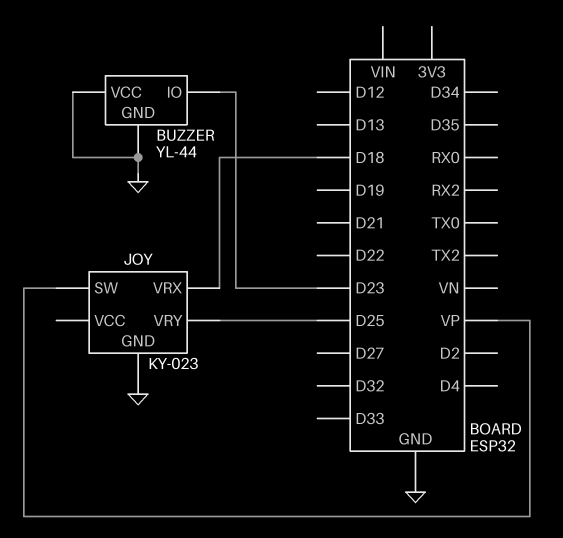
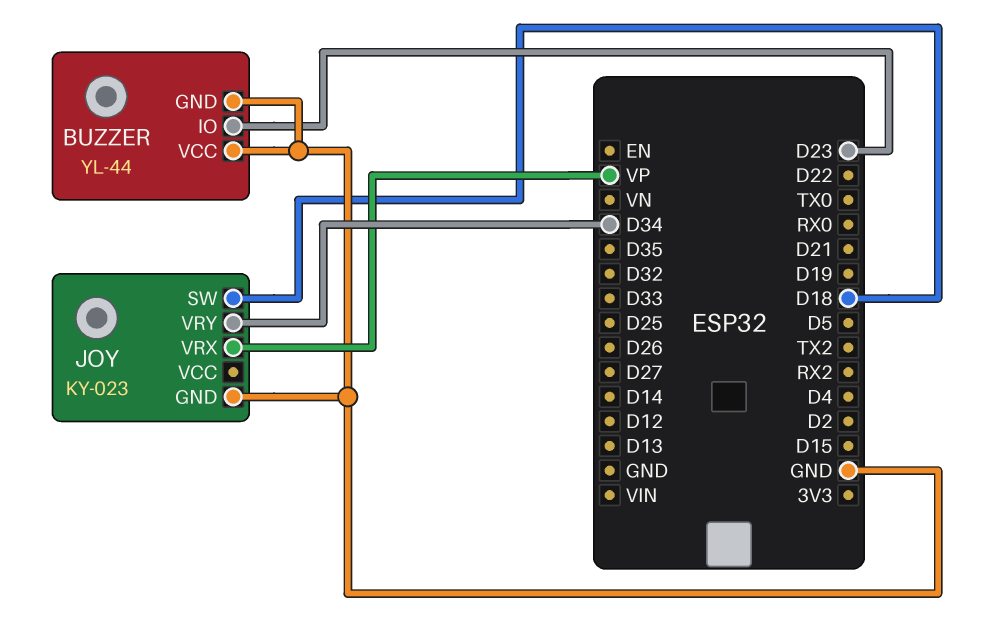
JOY pin SW: VP -> D18
JOY pin VRX: D18 -> VP
JOY pin VRY: D25 -> D34

